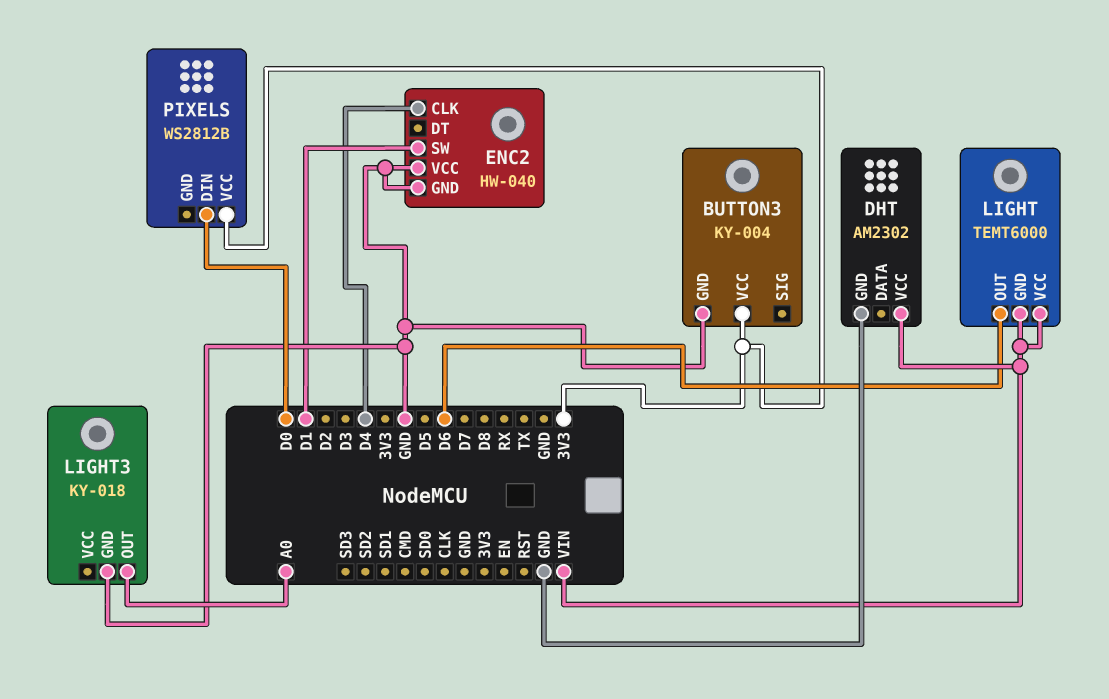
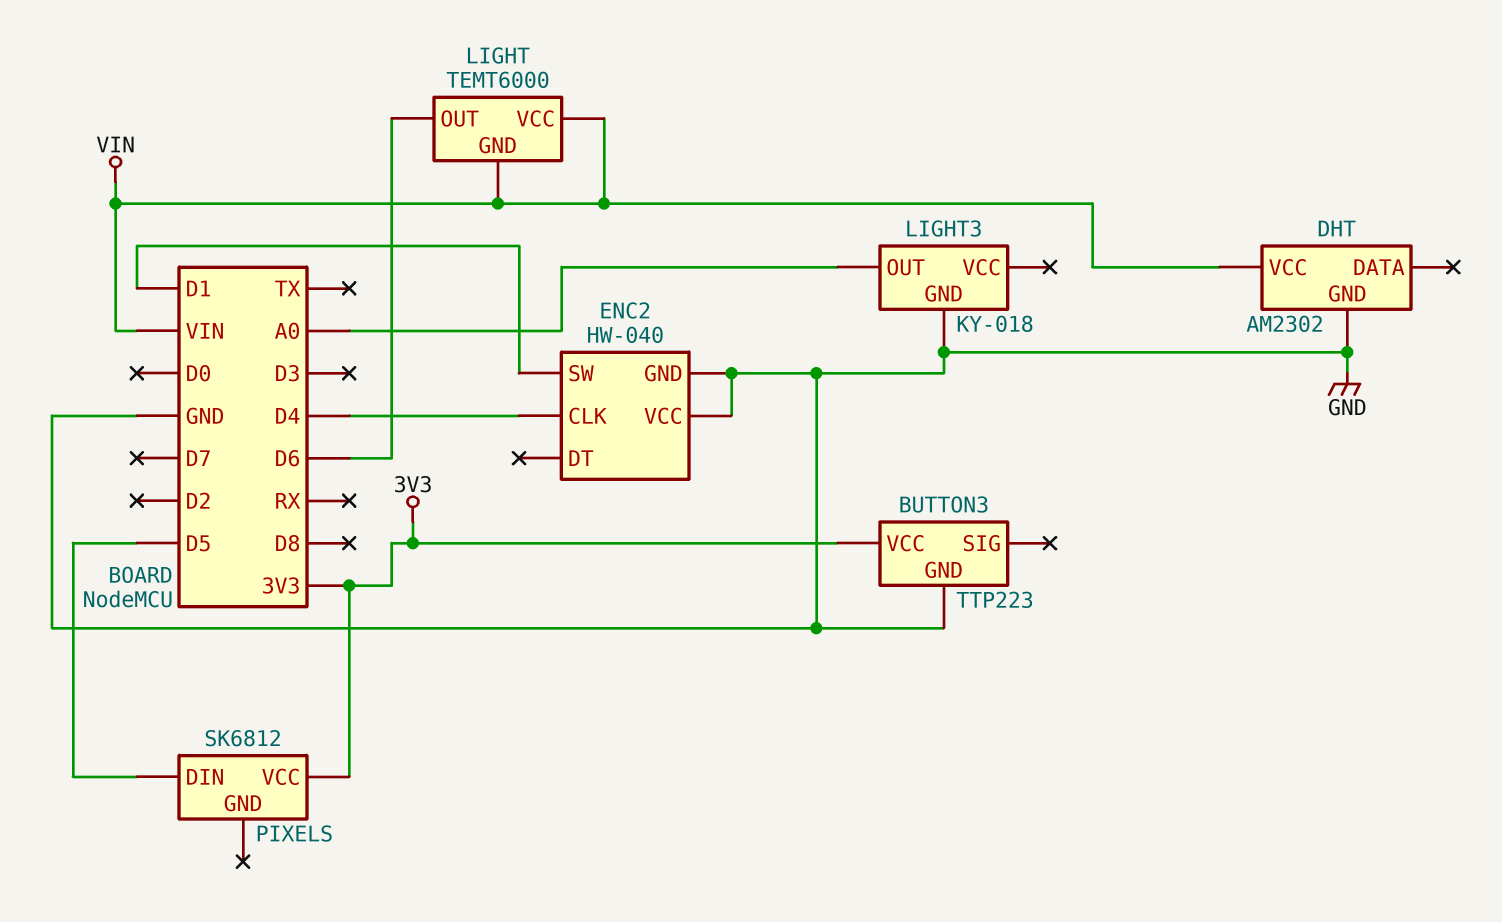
BUTTON3: KY-004 -> TTP223
PIXELS: WS2812B -> SK6812
PIXELS pin DIN: D0 -> D5

